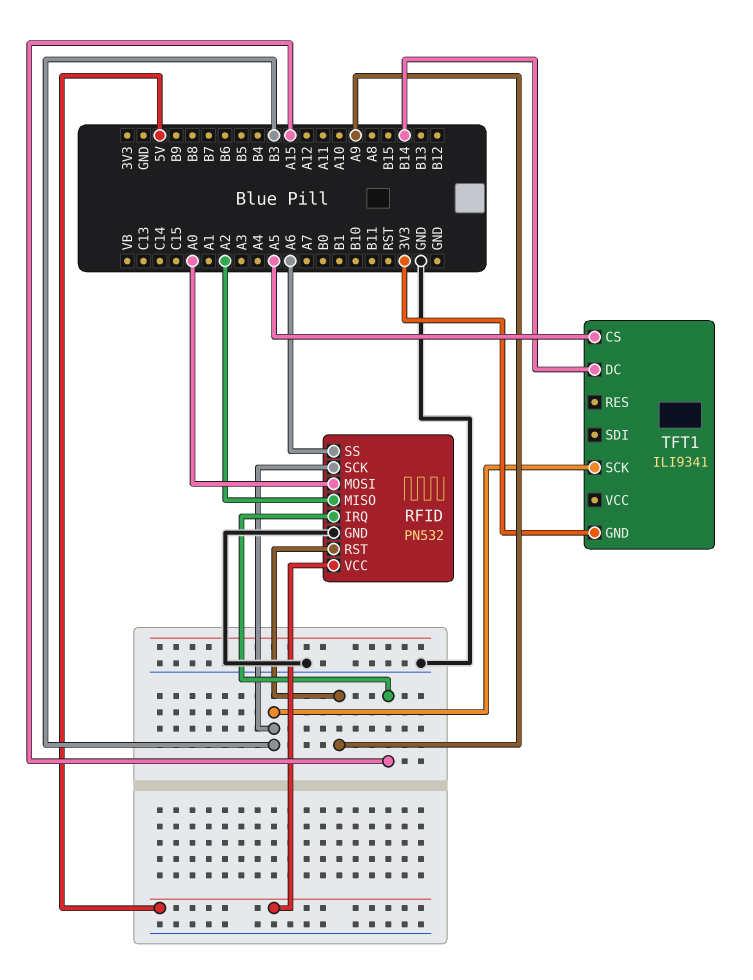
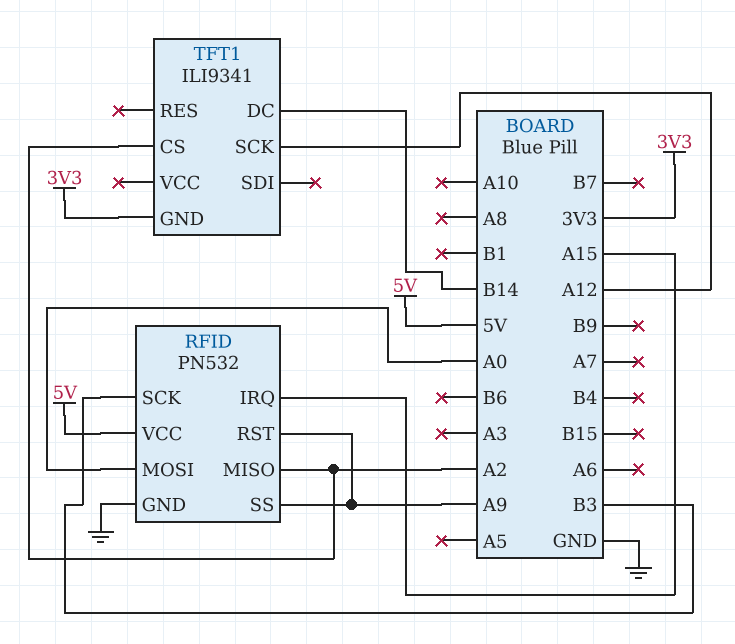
RFID pin SS: A6 -> A9
TFT1 pin CS: A5 -> A2
TFT1 pin SCK: B3 -> A12

